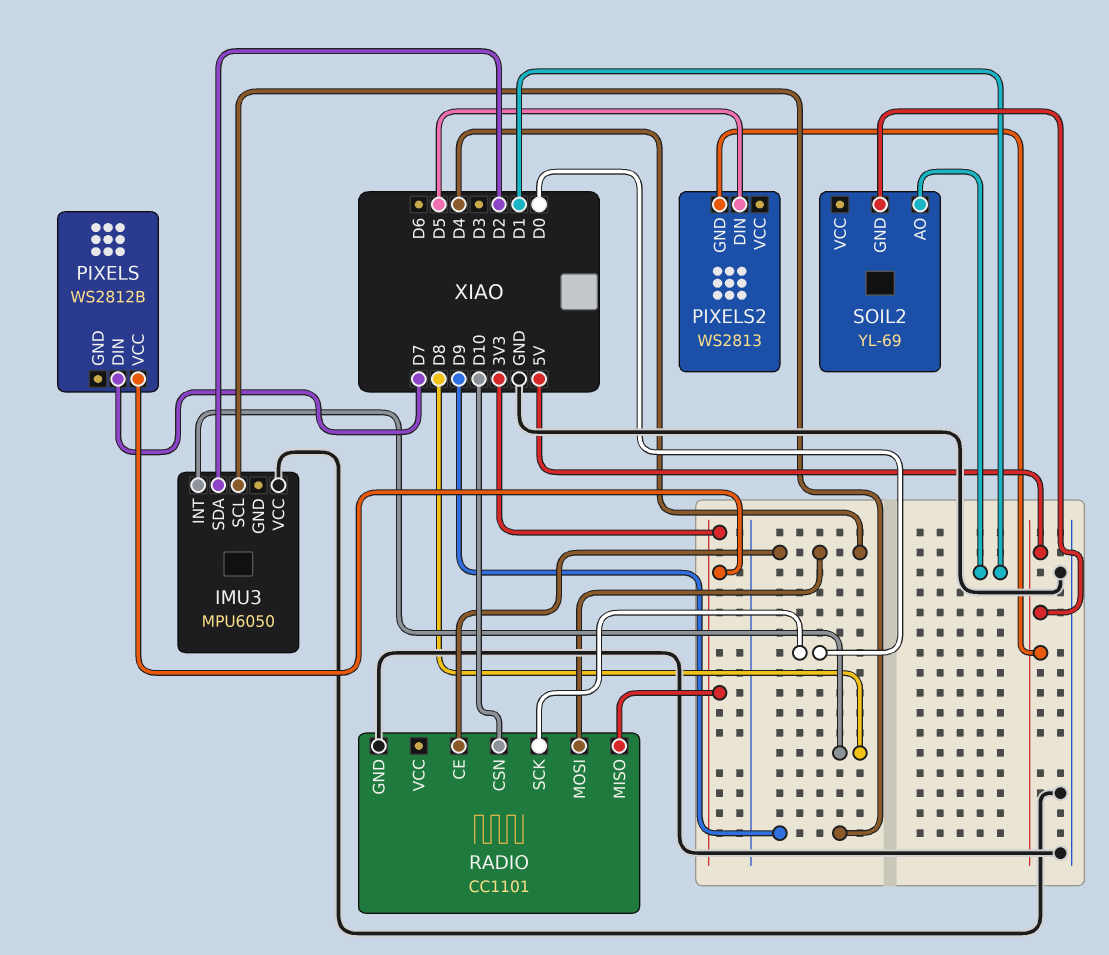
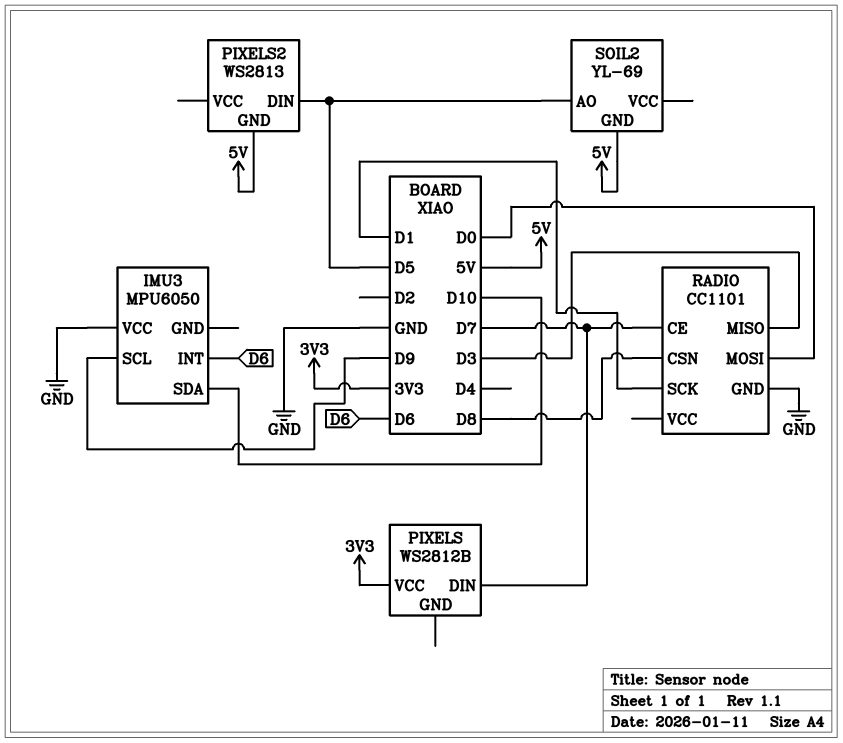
IMU3 pin INT: D8 -> D6
IMU3 pin SDA: D2 -> D10
RADIO pin CE: D4 -> D7
RADIO pin CSN: D10 -> D8
RADIO pin MISO: 3V3 -> D3
RADIO pin MOSI: D4 -> D0
RADIO pin SCK: D0 -> D1
SOIL2 pin AO: D1 -> D5

